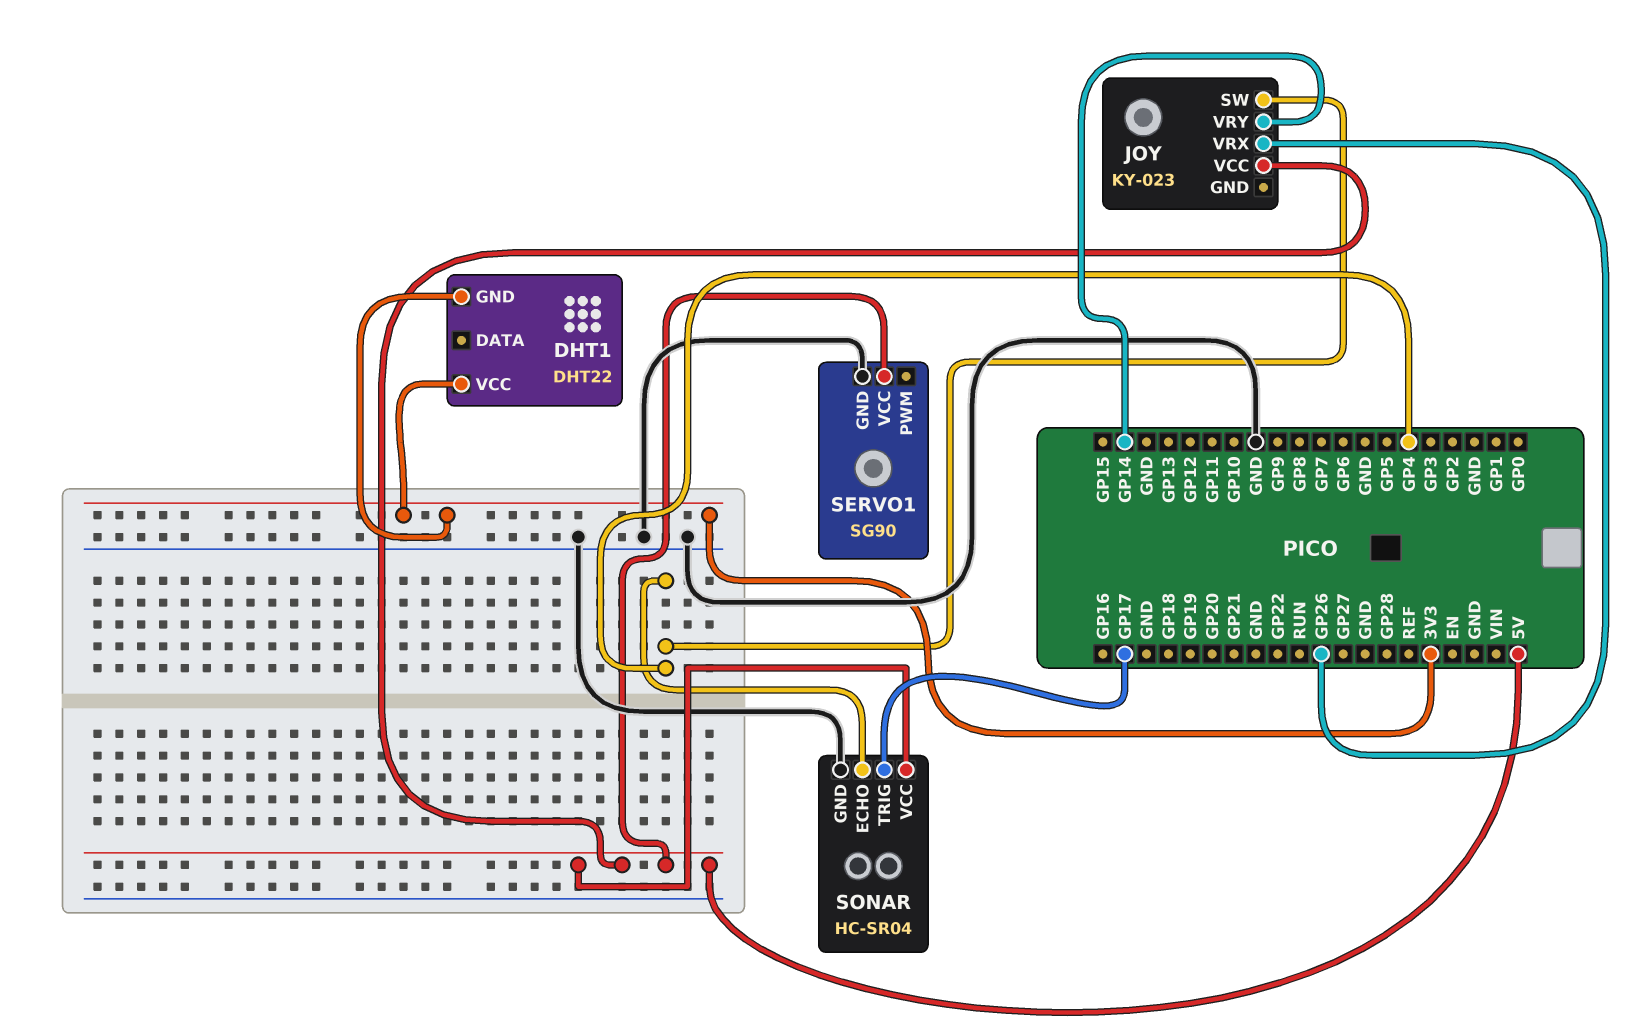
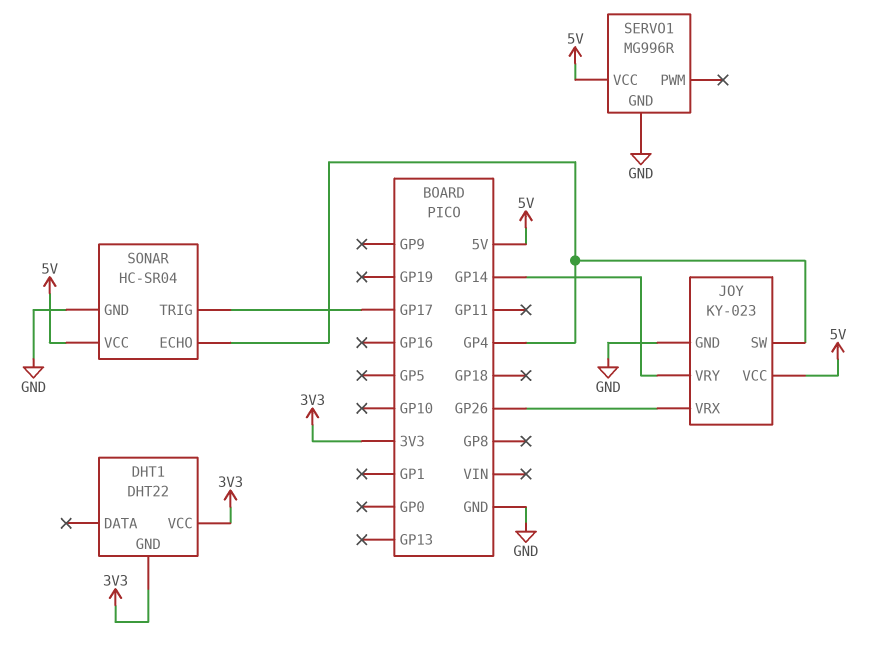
JOY pin GND: none -> GND
SERVO1: SG90 -> MG996R

